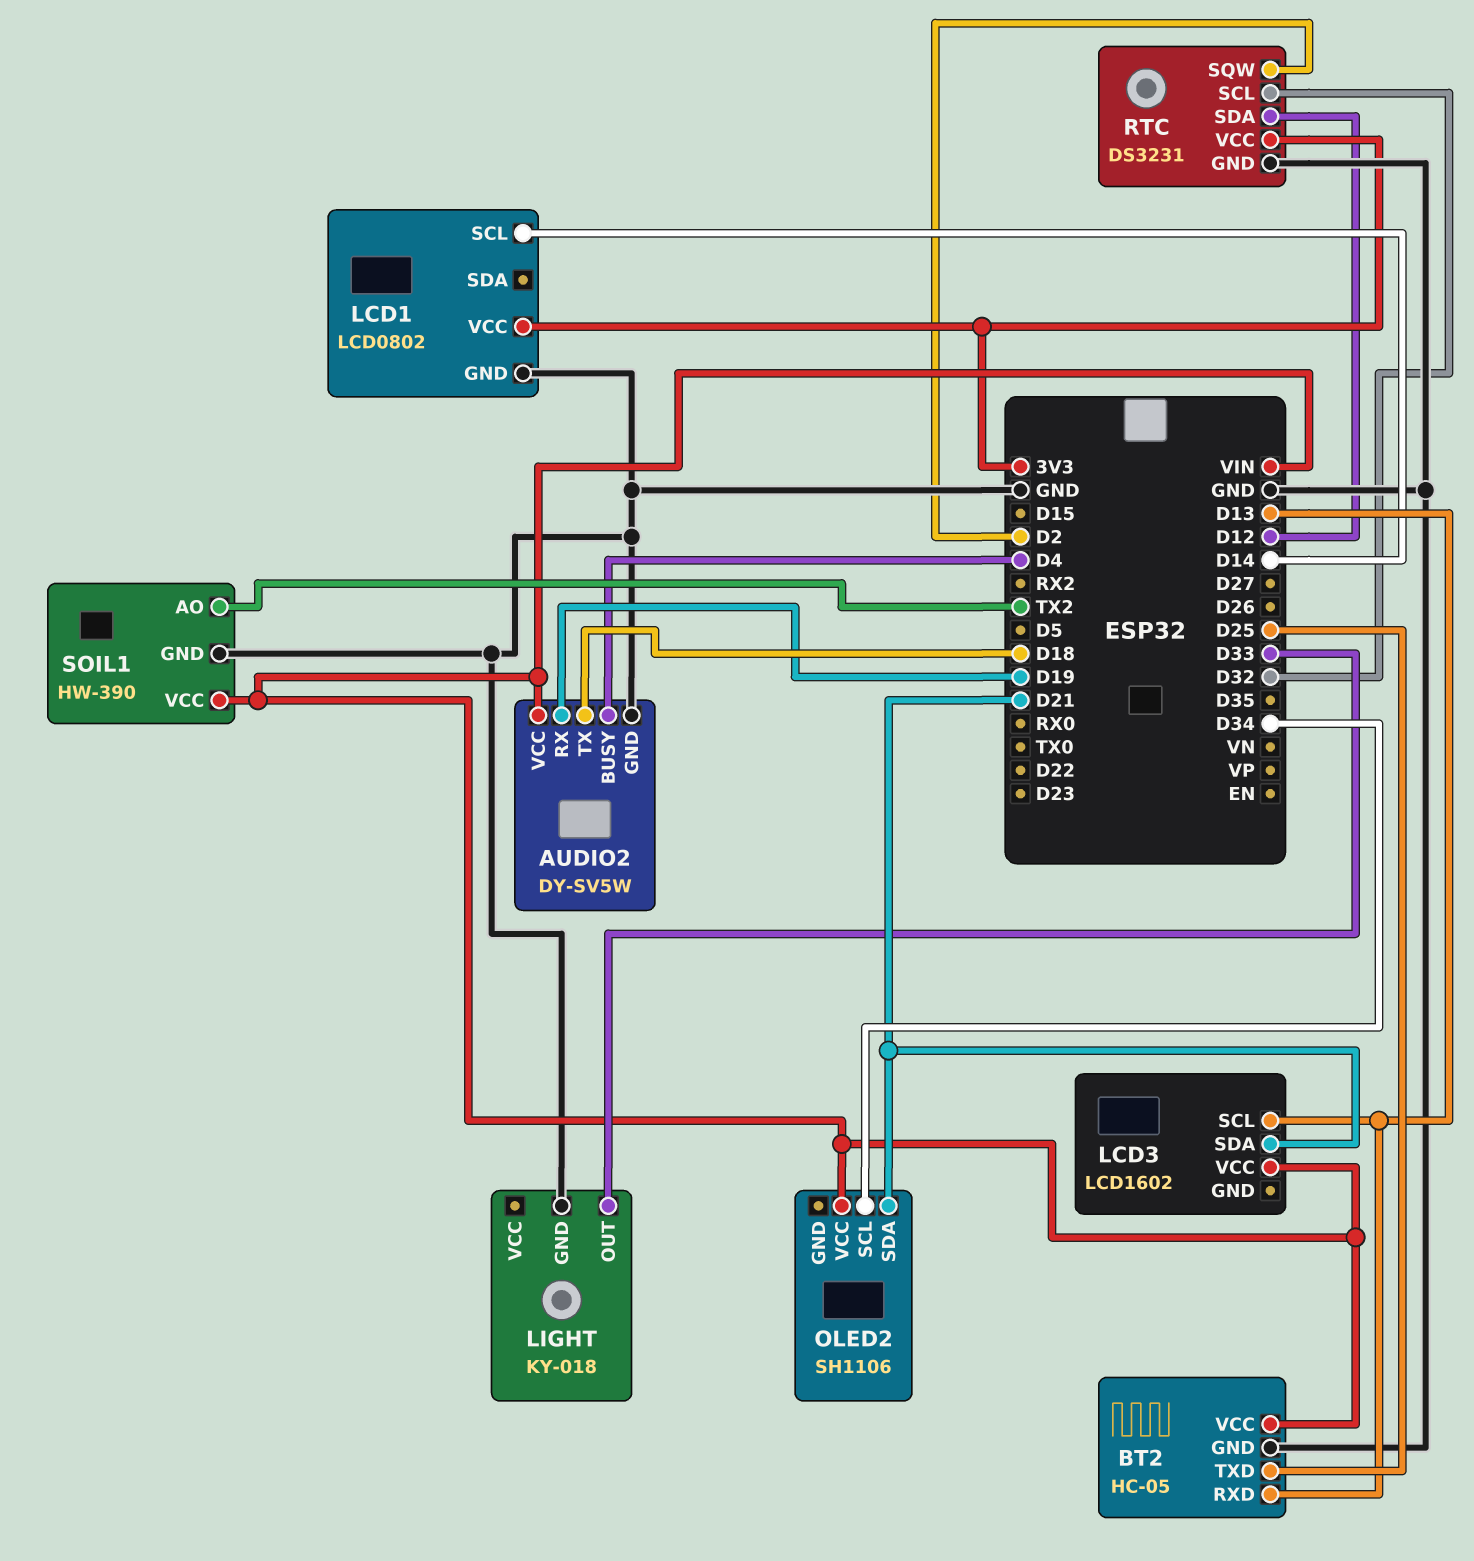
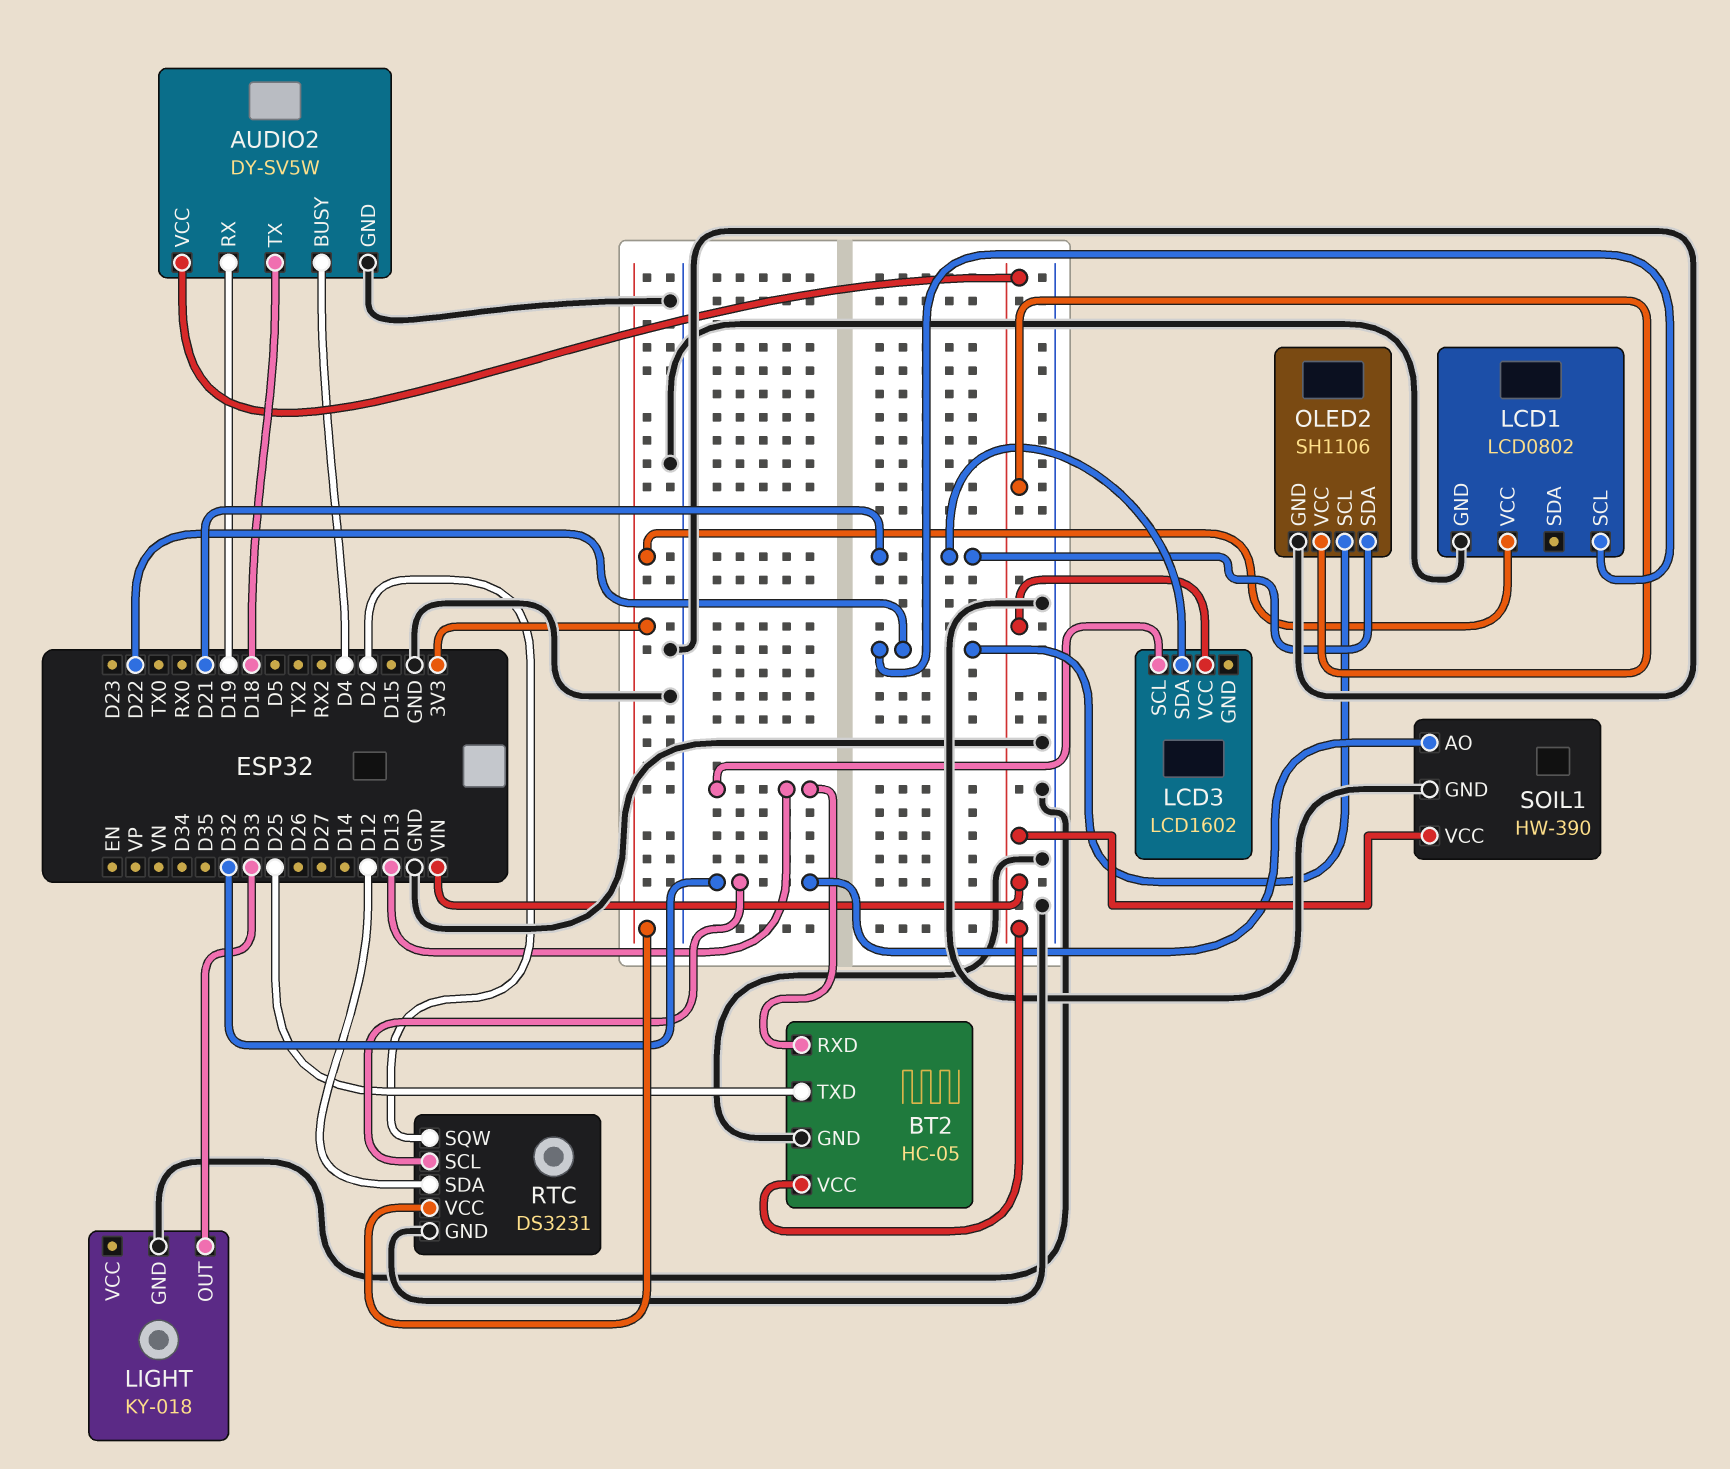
LCD1 pin SCL: D14 -> D22
OLED2 pin GND: none -> GND
OLED2 pin SCL: D34 -> D22
SOIL1 pin AO: TX2 -> D32

